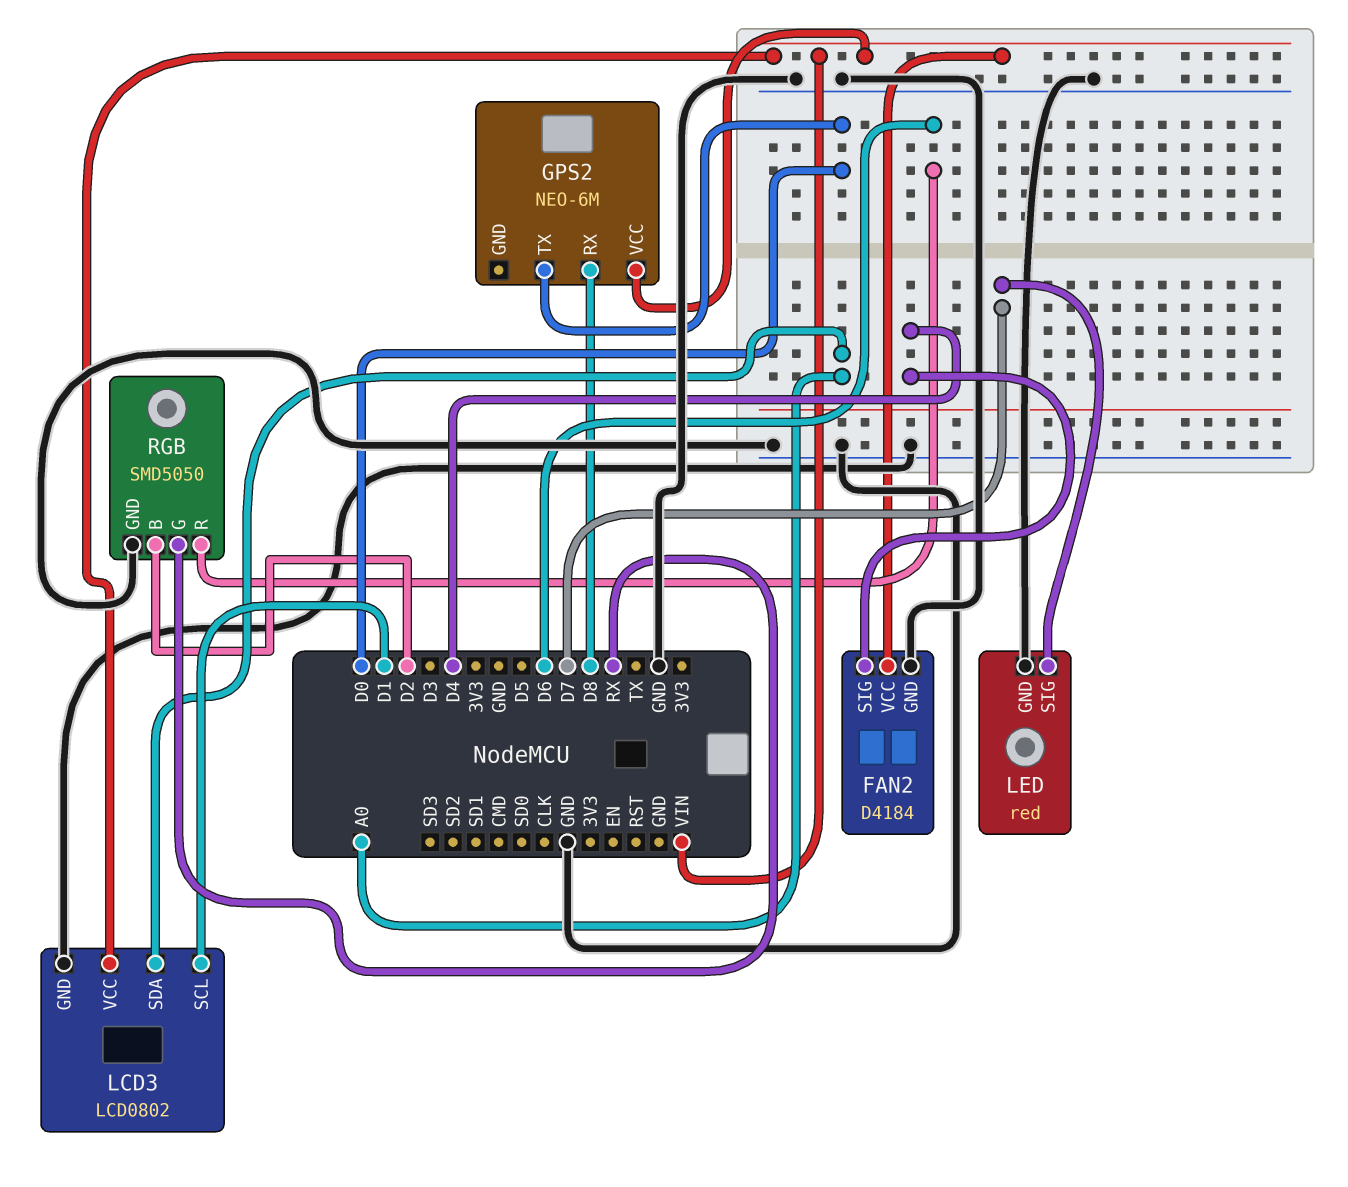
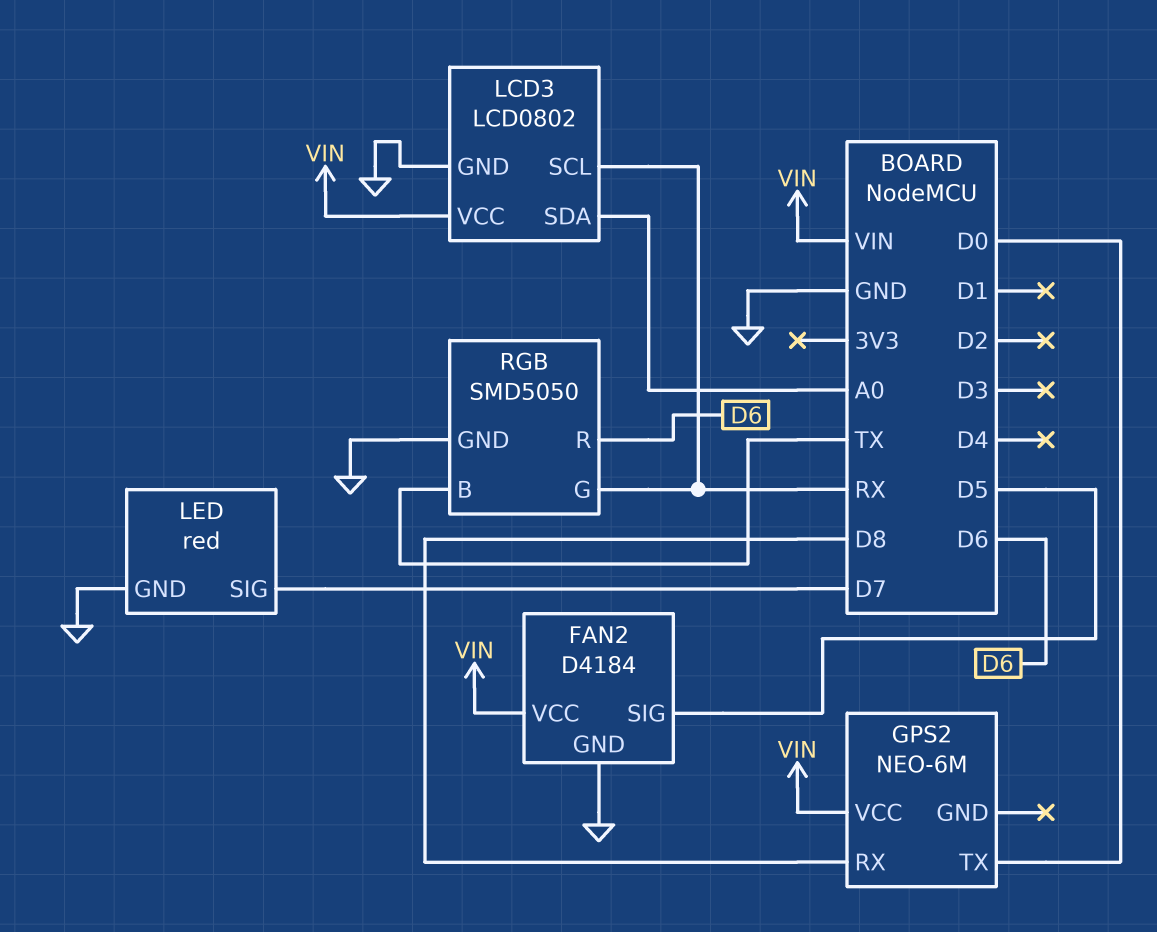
FAN2 pin SIG: D4 -> D5
LCD3 pin SCL: D1 -> RX
RGB pin B: D2 -> TX

